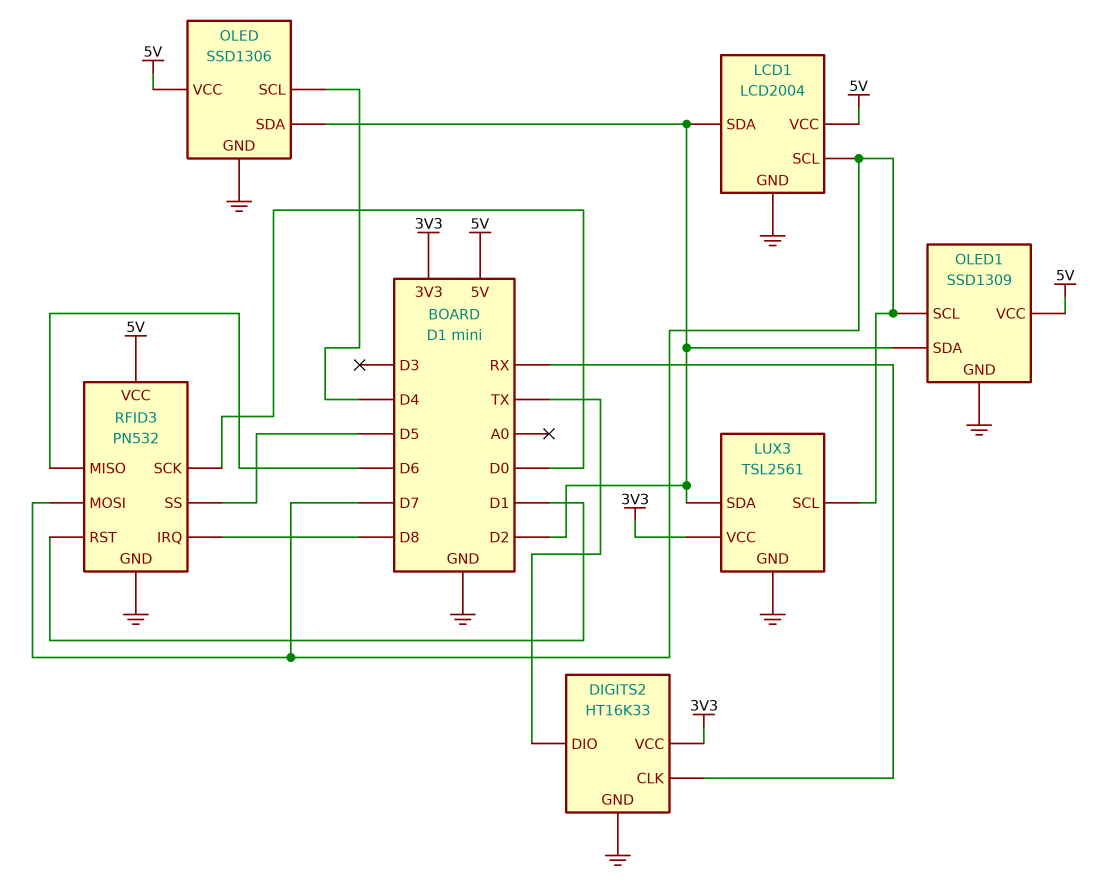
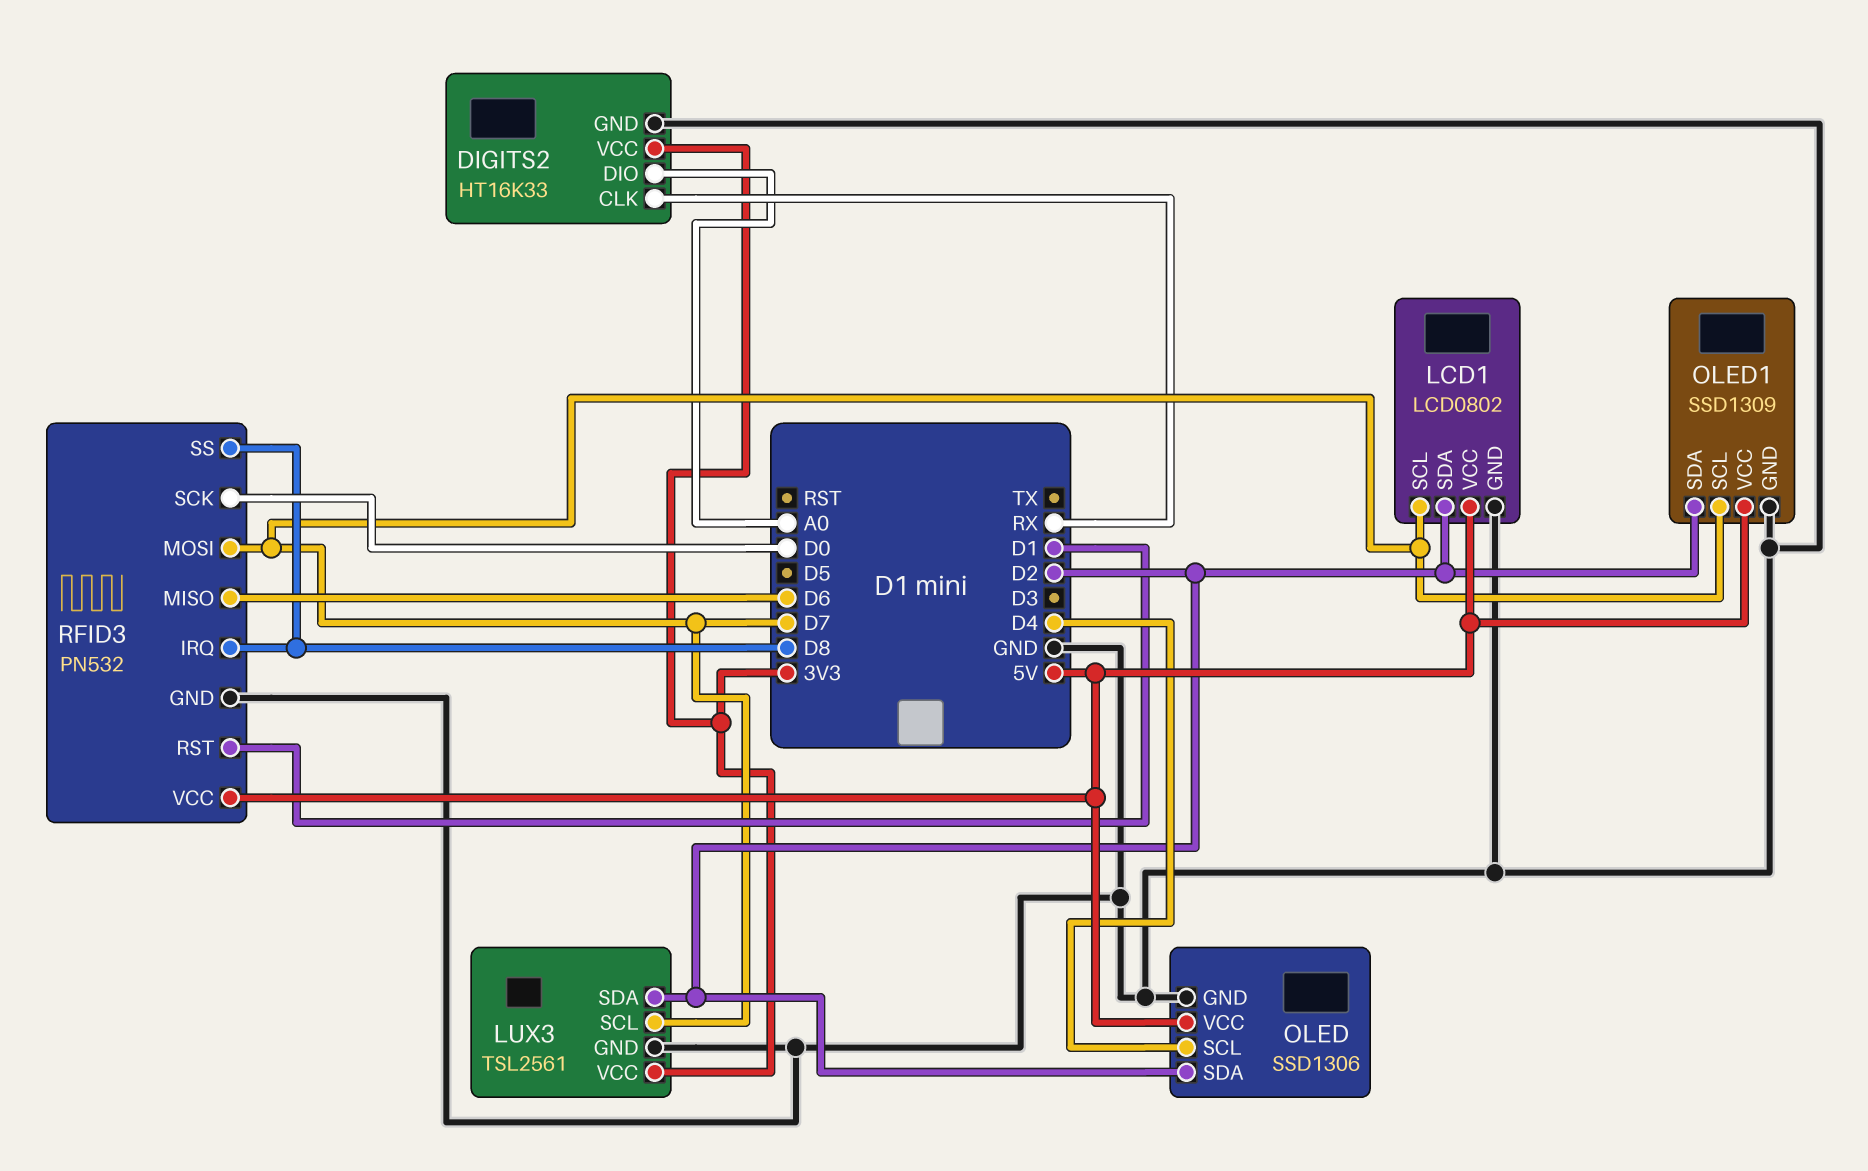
DIGITS2 pin DIO: TX -> A0
LCD1: LCD2004 -> LCD0802
RFID3 pin SS: D5 -> D8

